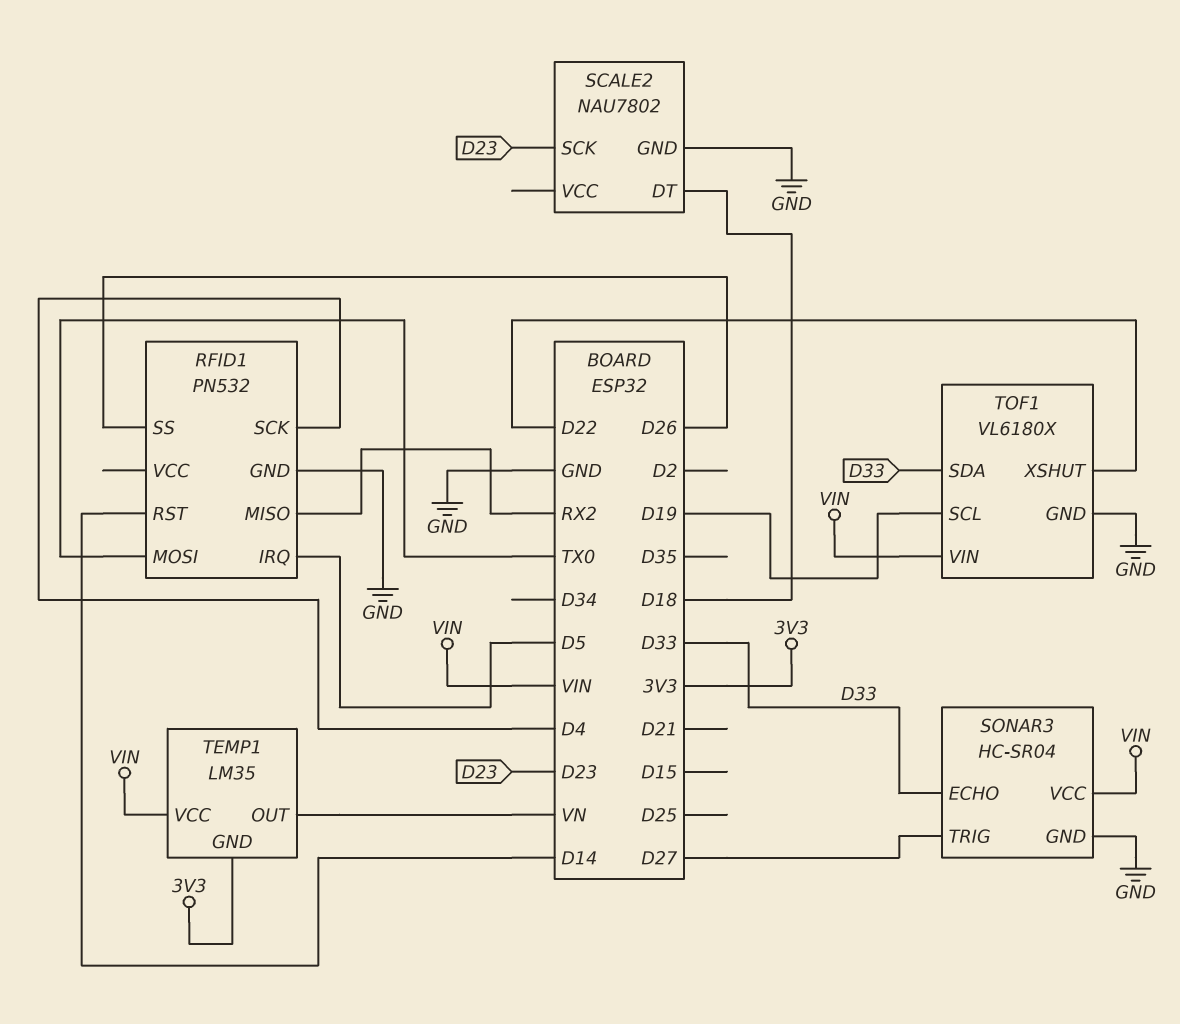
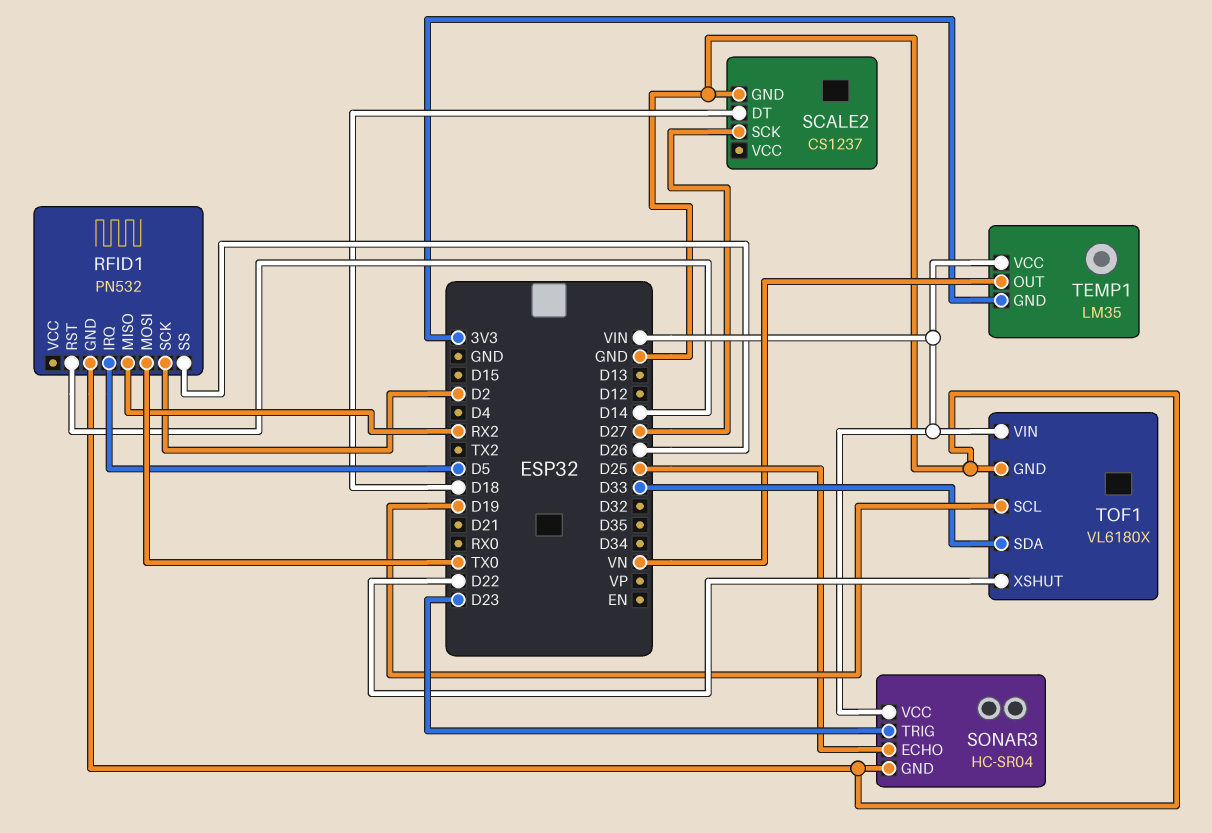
RFID1 pin SCK: D4 -> D2
SCALE2: NAU7802 -> CS1237
SCALE2 pin SCK: D23 -> D27
SONAR3 pin ECHO: D33 -> D25
SONAR3 pin TRIG: D27 -> D23

